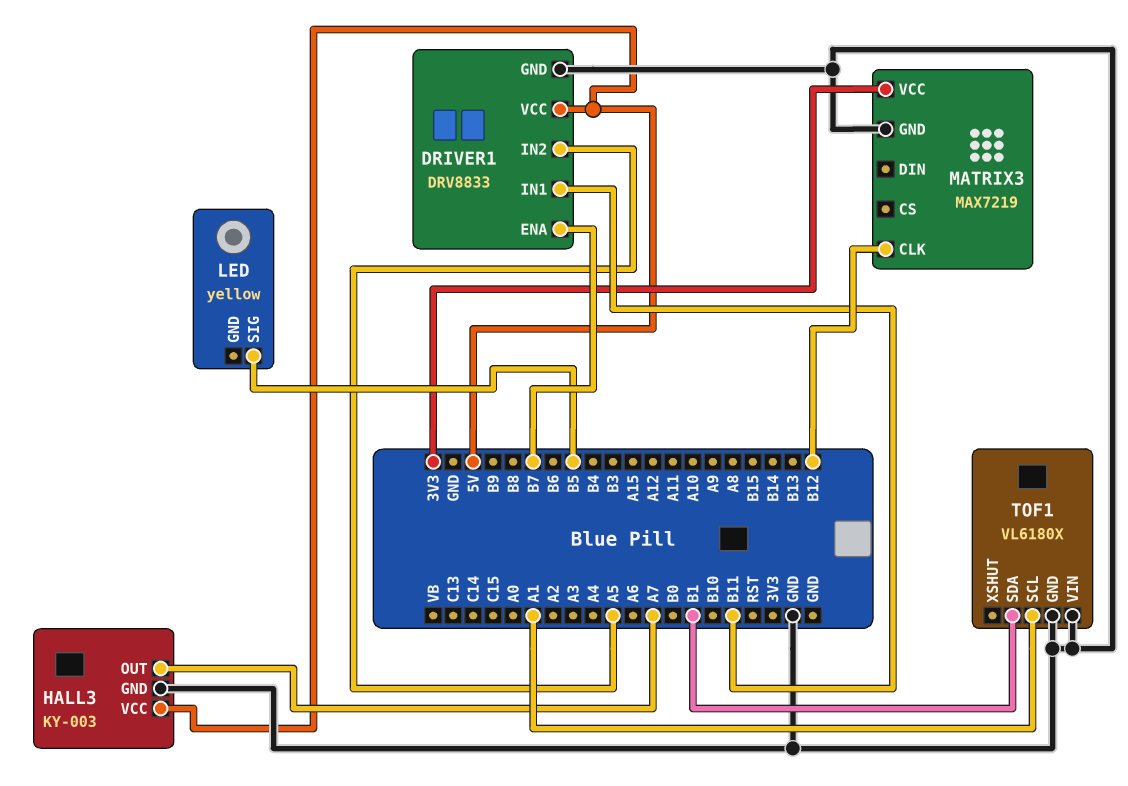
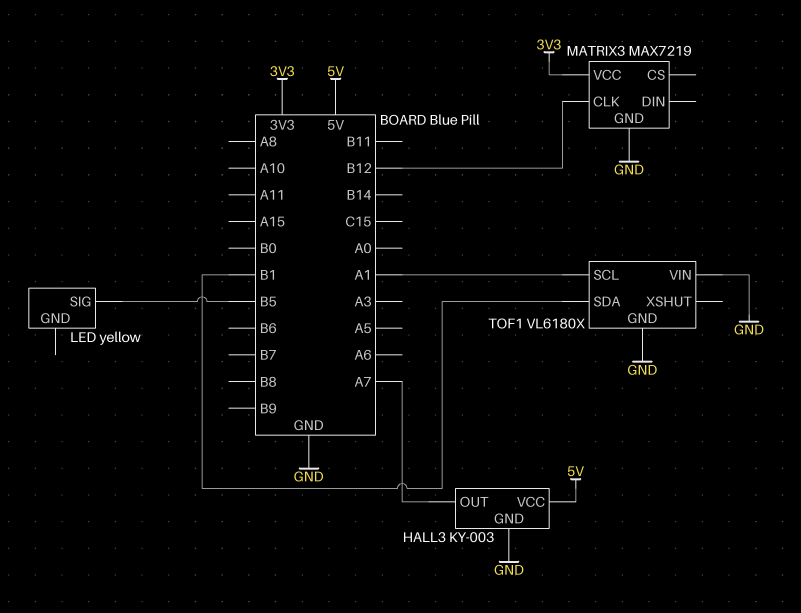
DRIVER1: DRV8833 -> none
DRIVER1 pin ENA: B7 -> none
DRIVER1 pin GND: GND -> none
DRIVER1 pin IN1: B11 -> none
DRIVER1 pin IN2: A5 -> none
DRIVER1 pin VCC: 5V -> none

